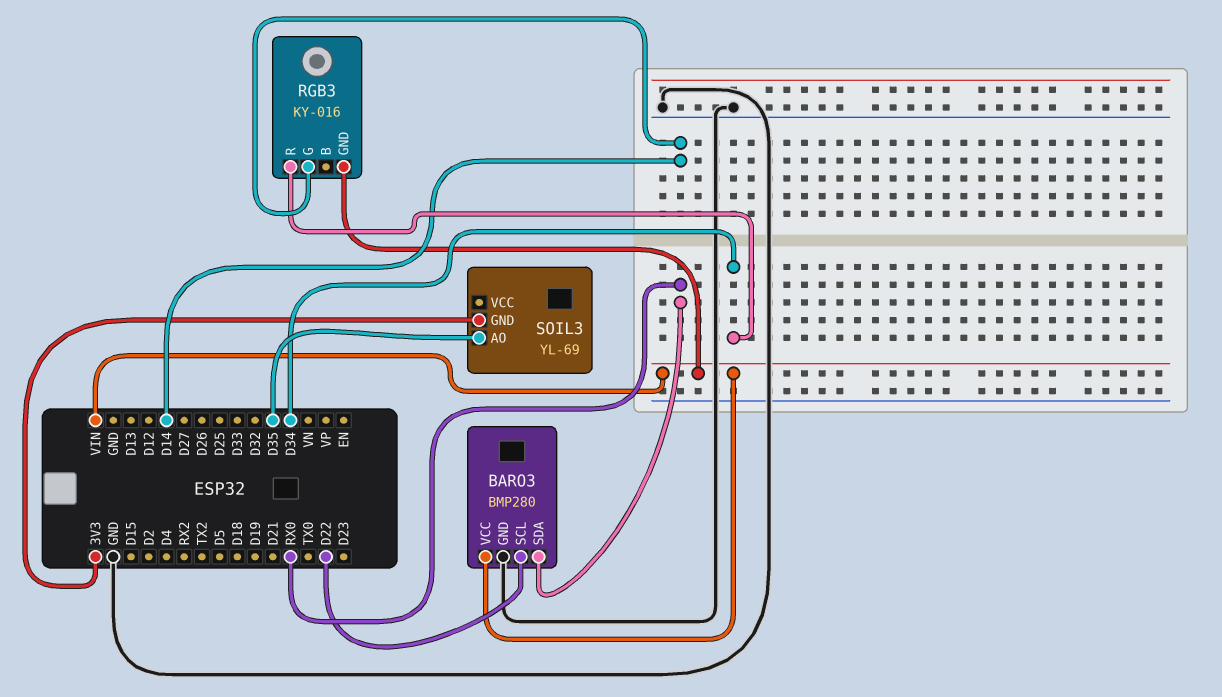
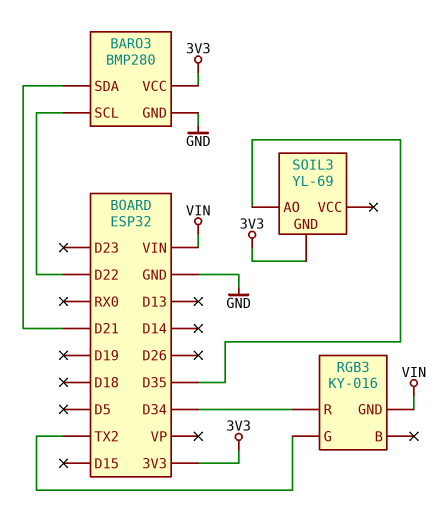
BARO3 pin SDA: RX0 -> D21
BARO3 pin VCC: VIN -> 3V3
RGB3 pin G: D14 -> TX2

